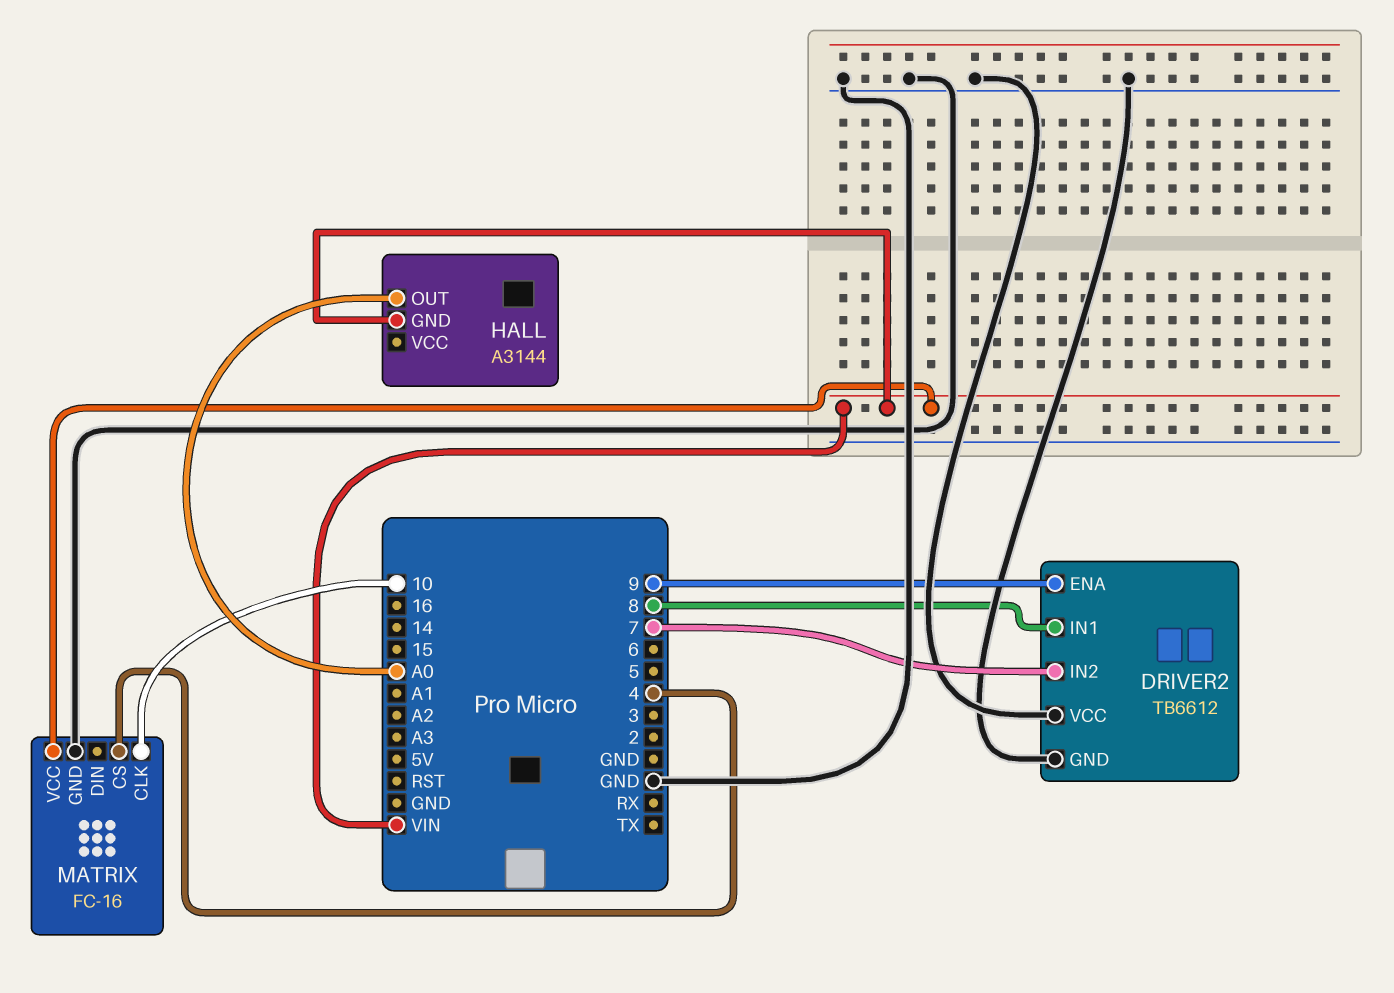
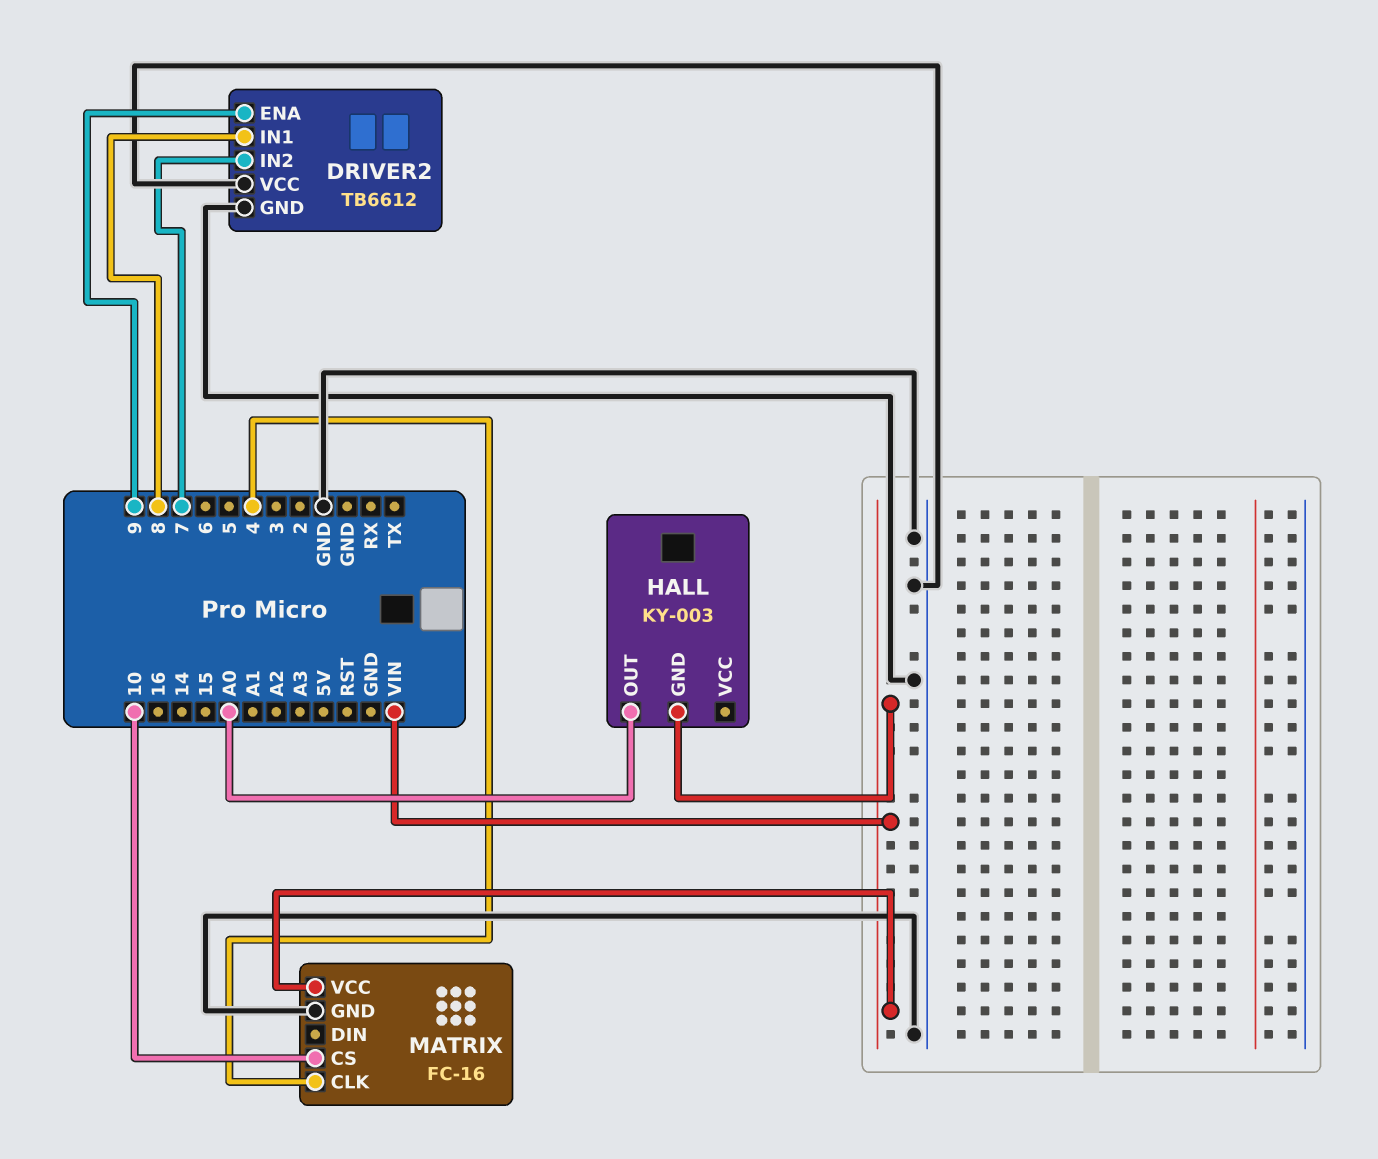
HALL: A3144 -> KY-003
MATRIX pin CLK: 10 -> 4
MATRIX pin CS: 4 -> 10

